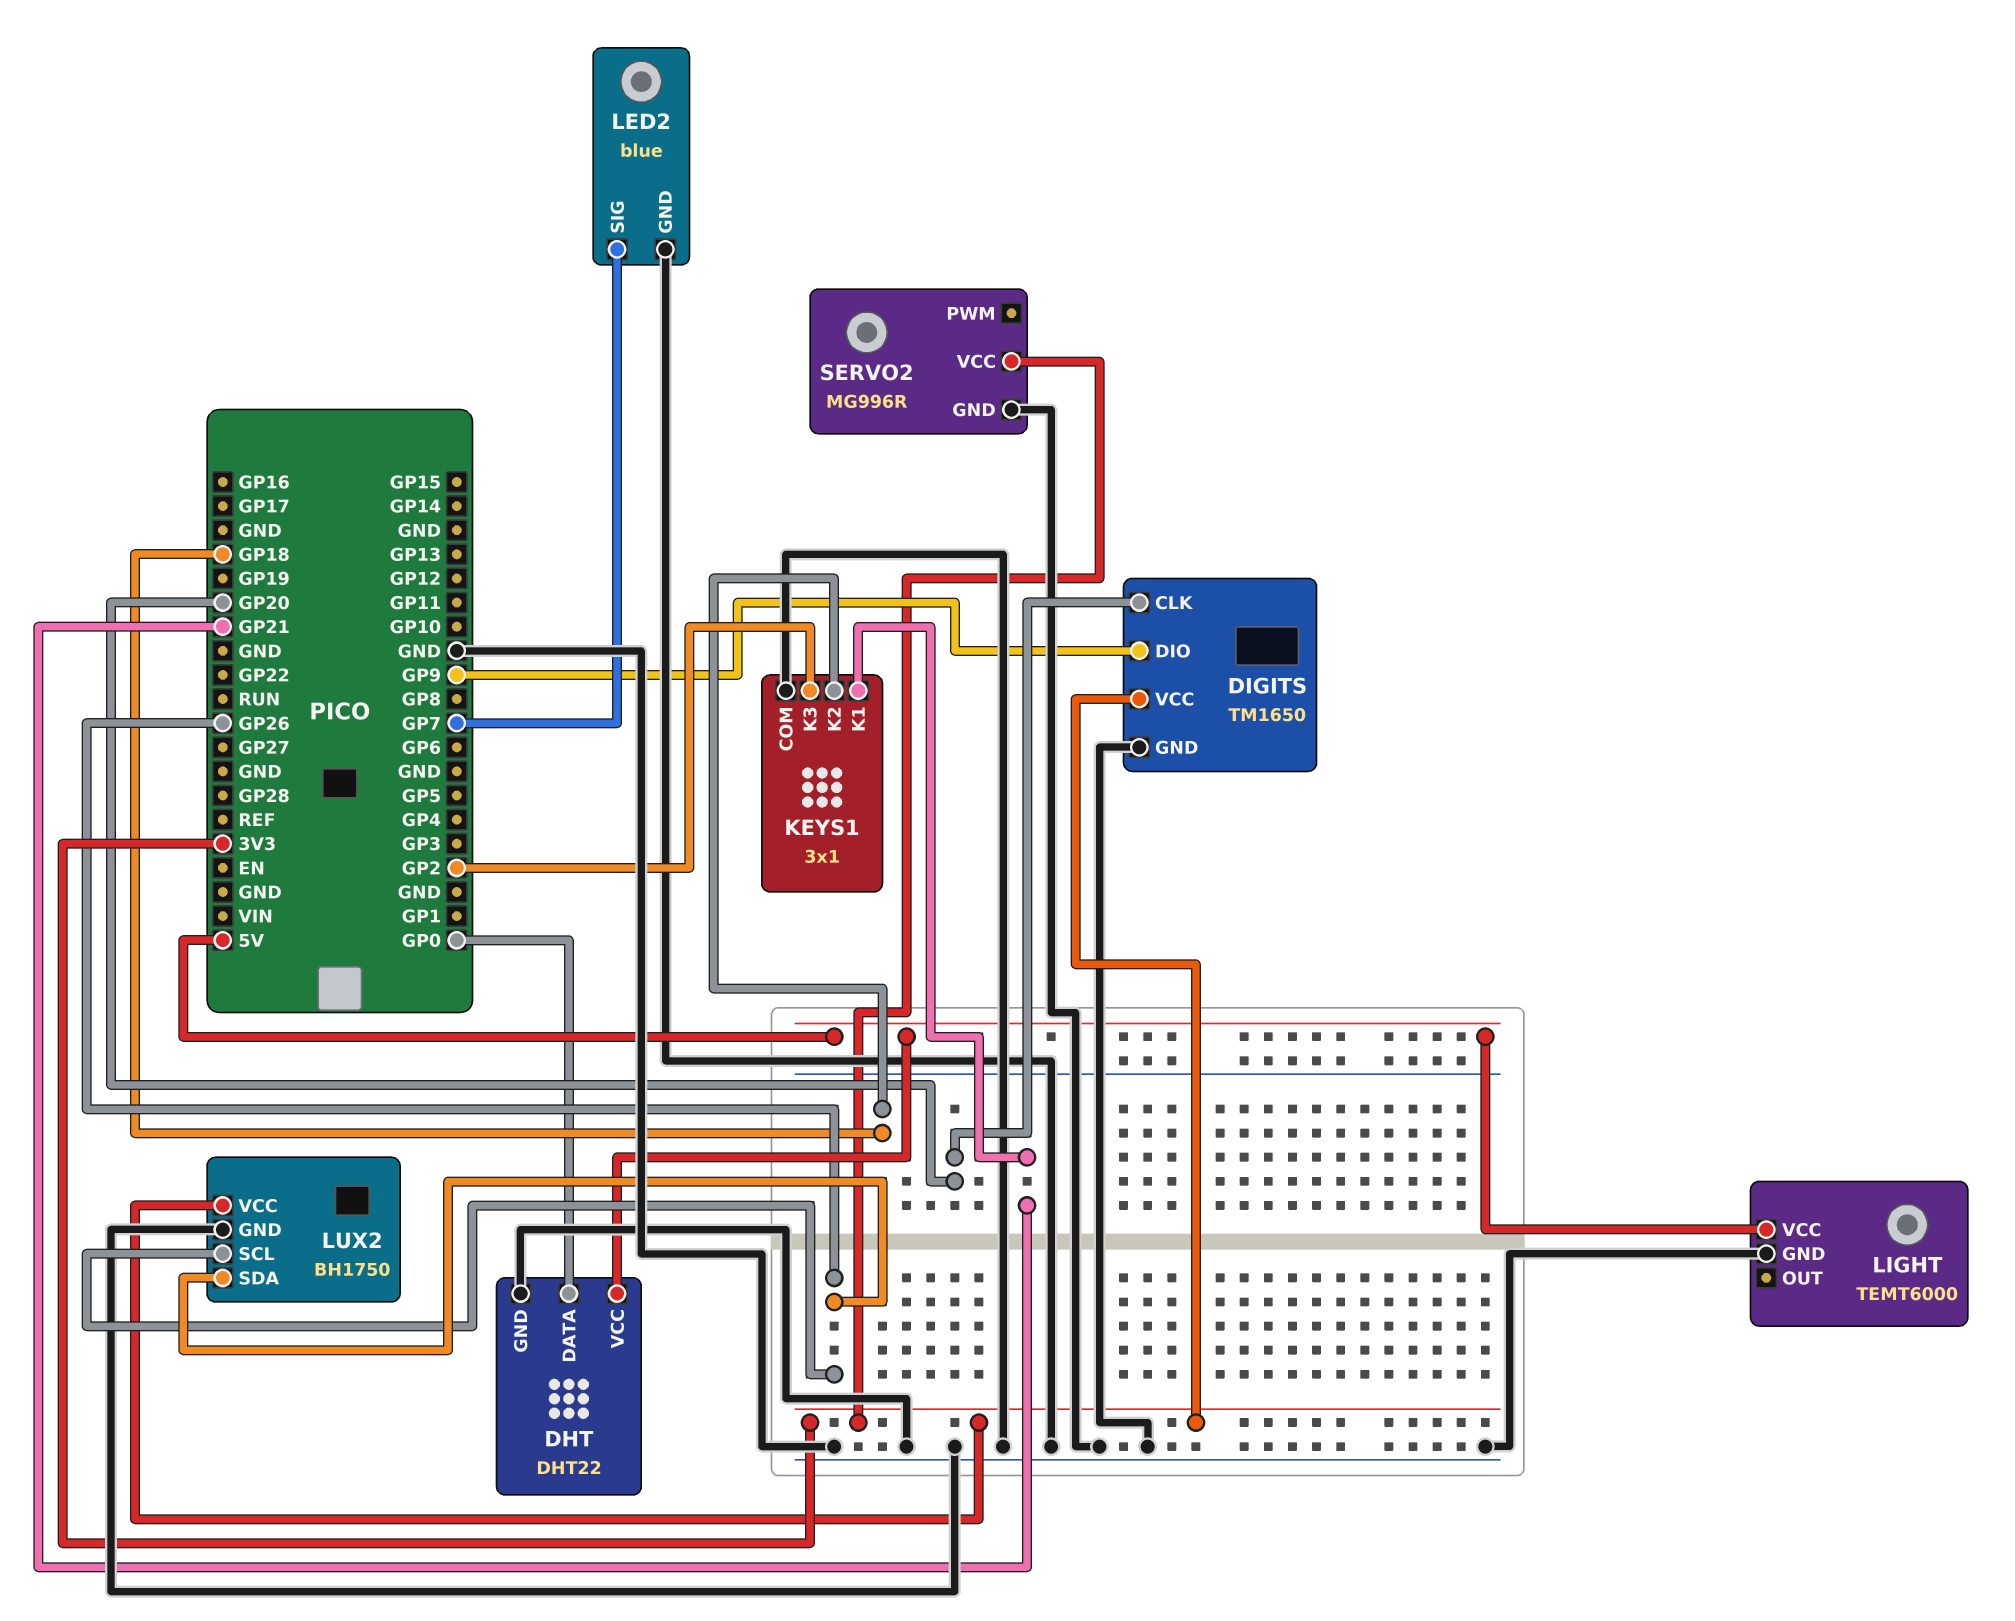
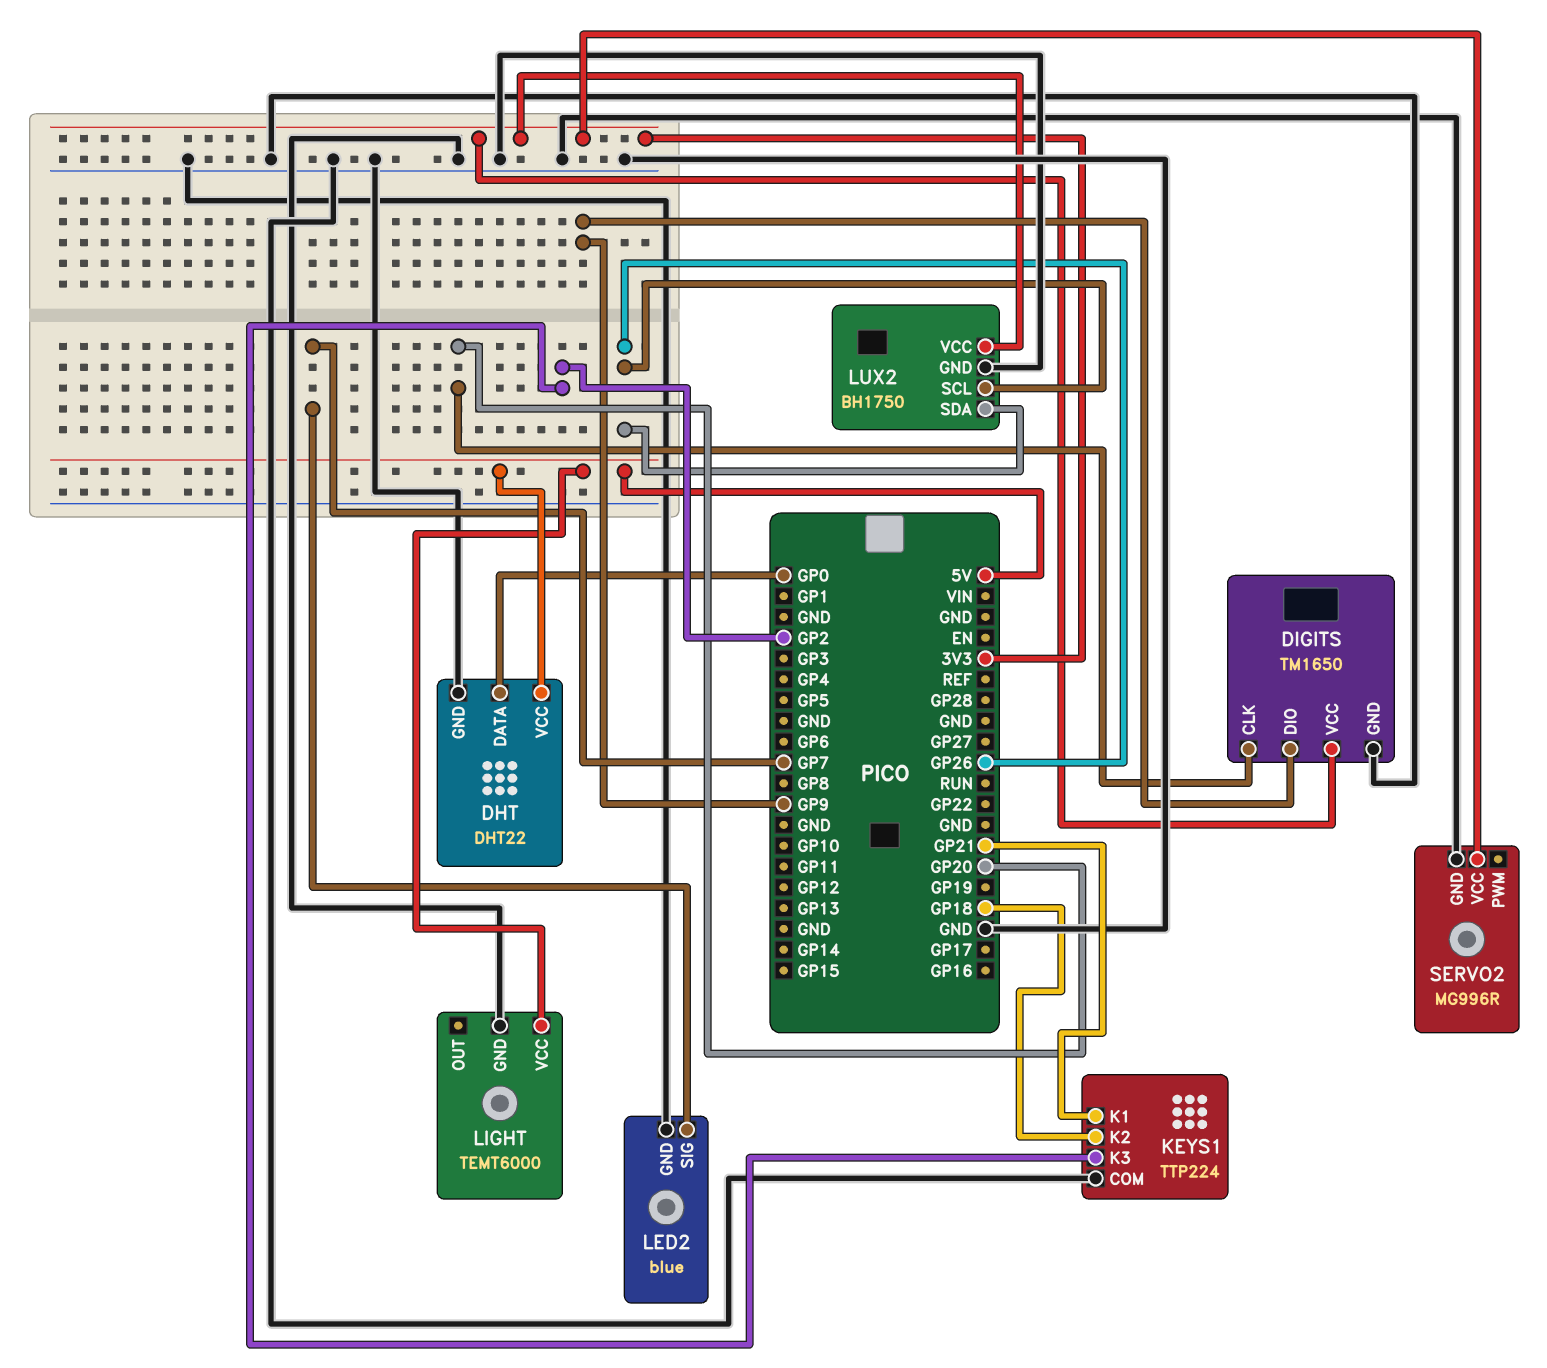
KEYS1: 3x1 -> TTP224

